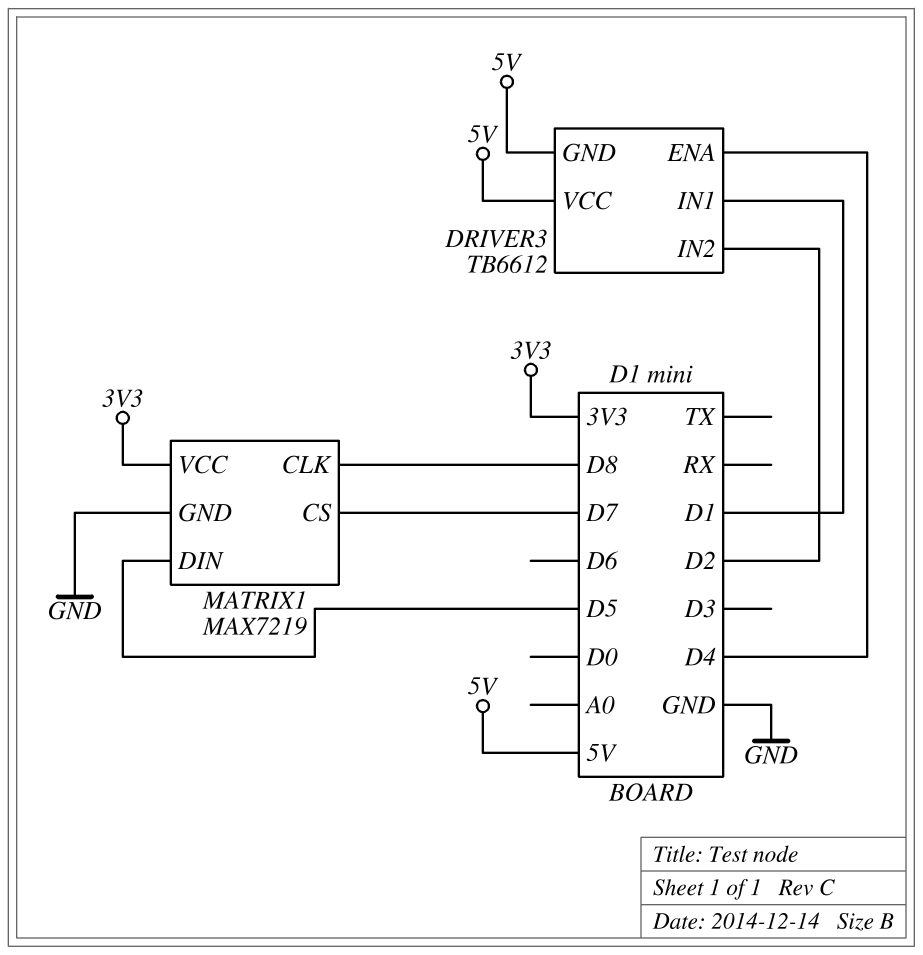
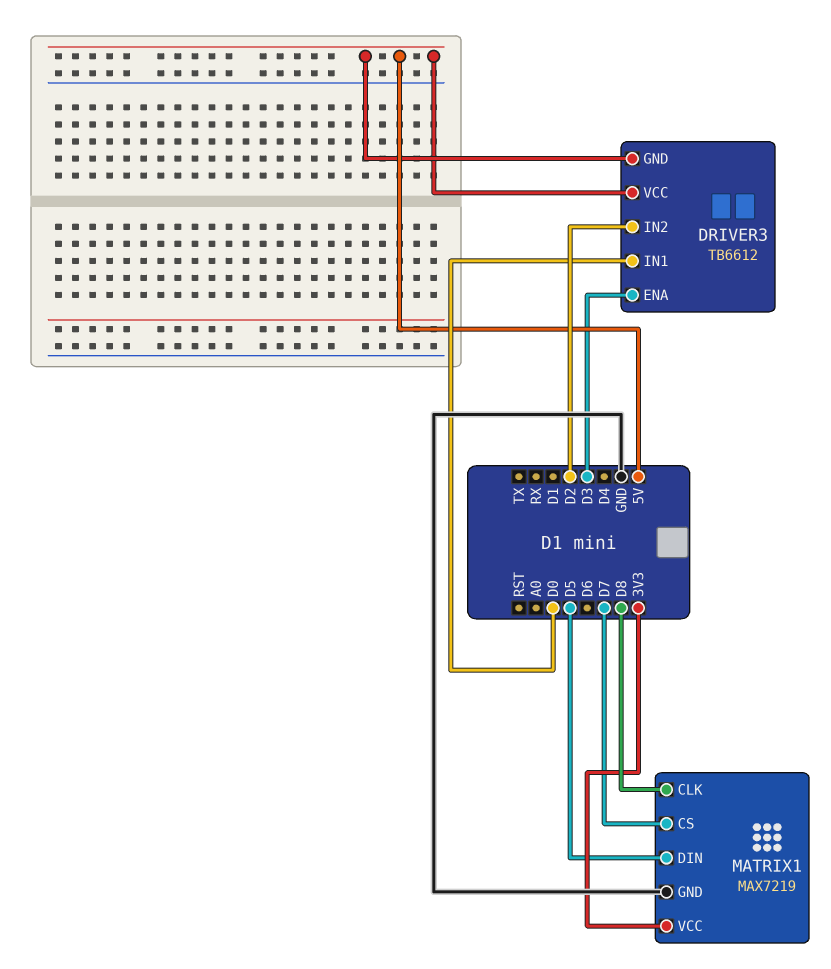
DRIVER3 pin ENA: D4 -> D3
DRIVER3 pin IN1: D1 -> D0

